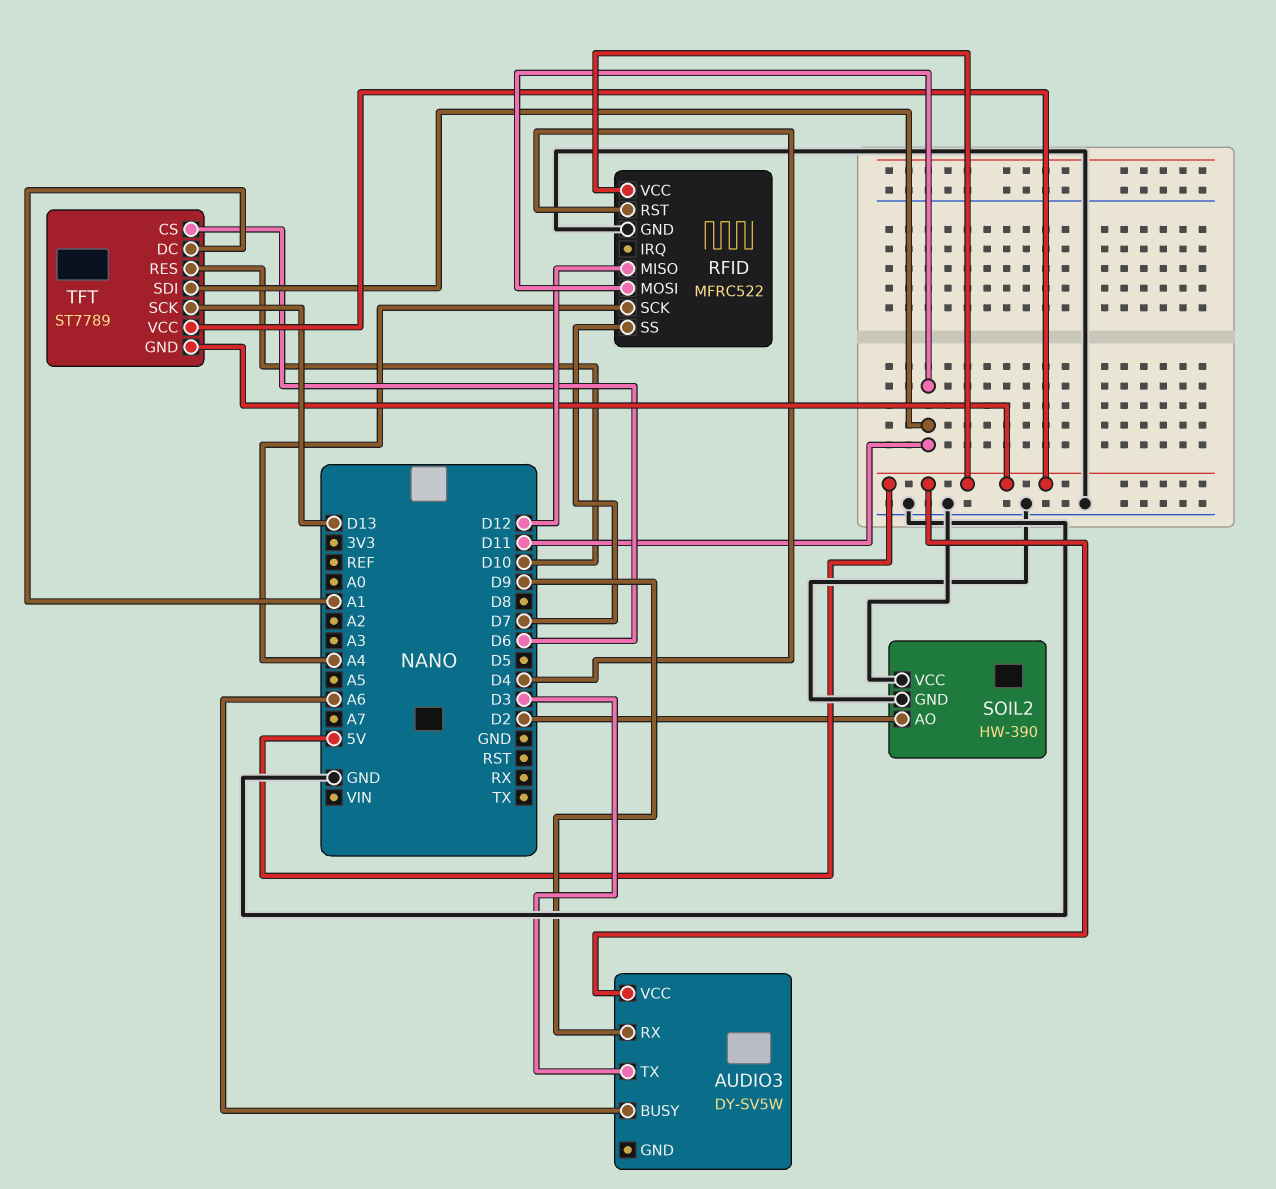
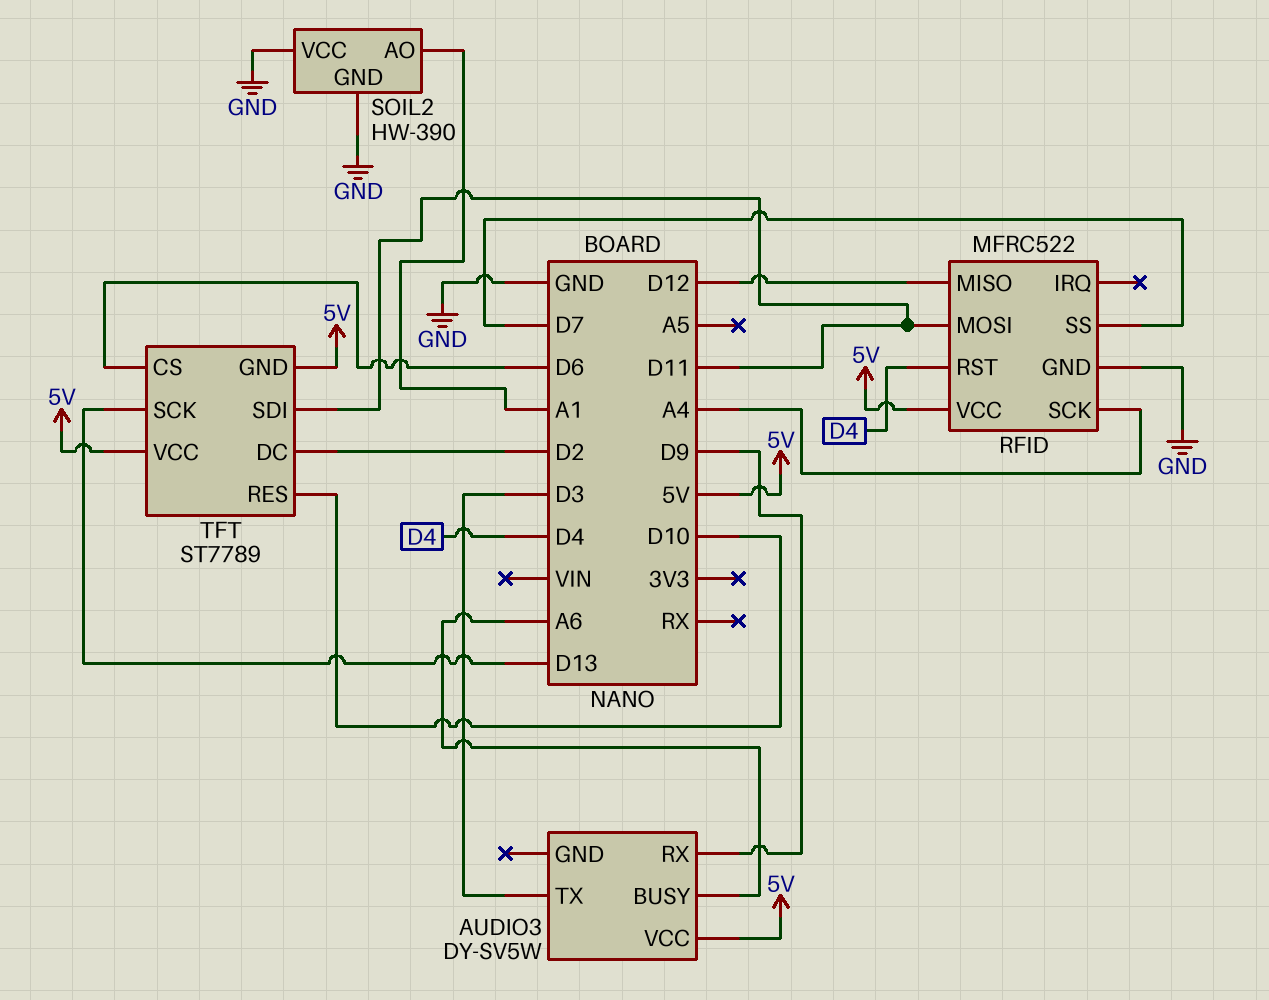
SOIL2 pin AO: D2 -> A1
TFT pin DC: A1 -> D2

